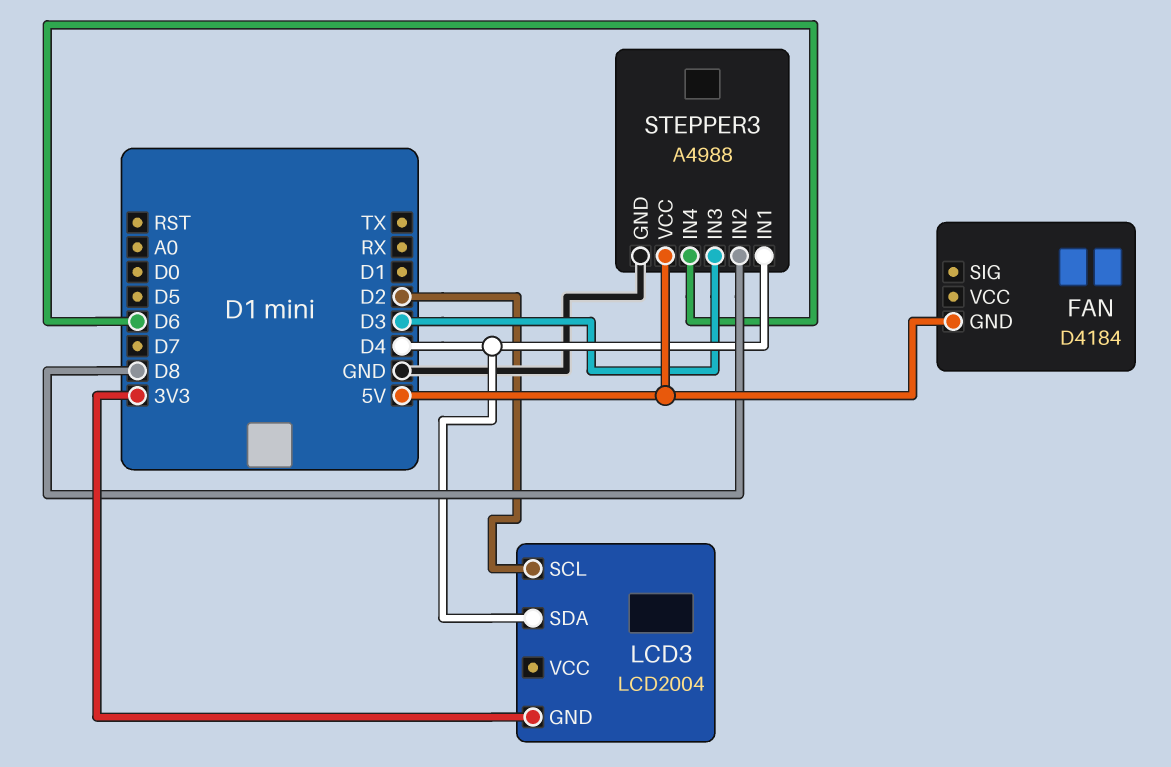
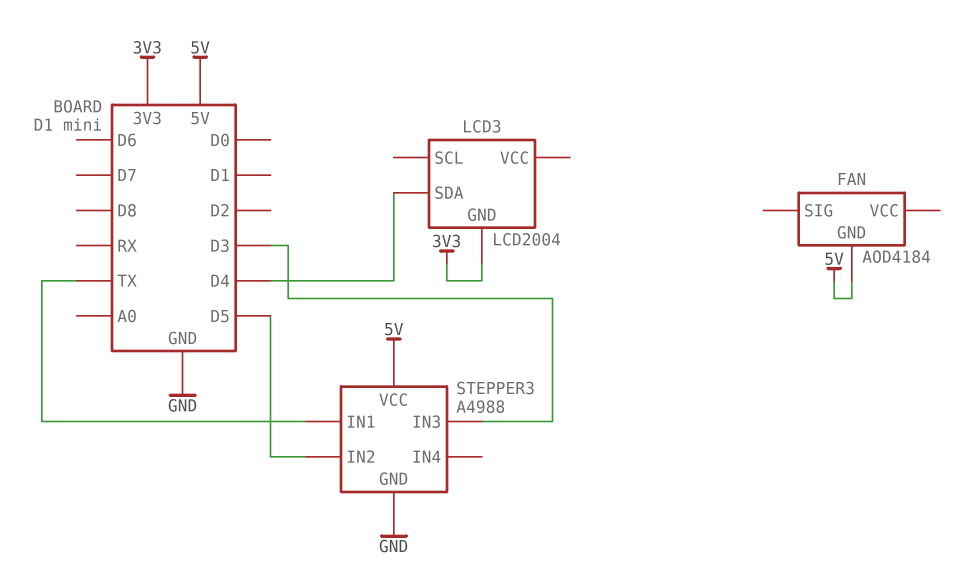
FAN: D4184 -> AOD4184
LCD3 pin SCL: D2 -> none
STEPPER3 pin IN1: D4 -> TX
STEPPER3 pin IN2: D8 -> D5
STEPPER3 pin IN4: D6 -> none

